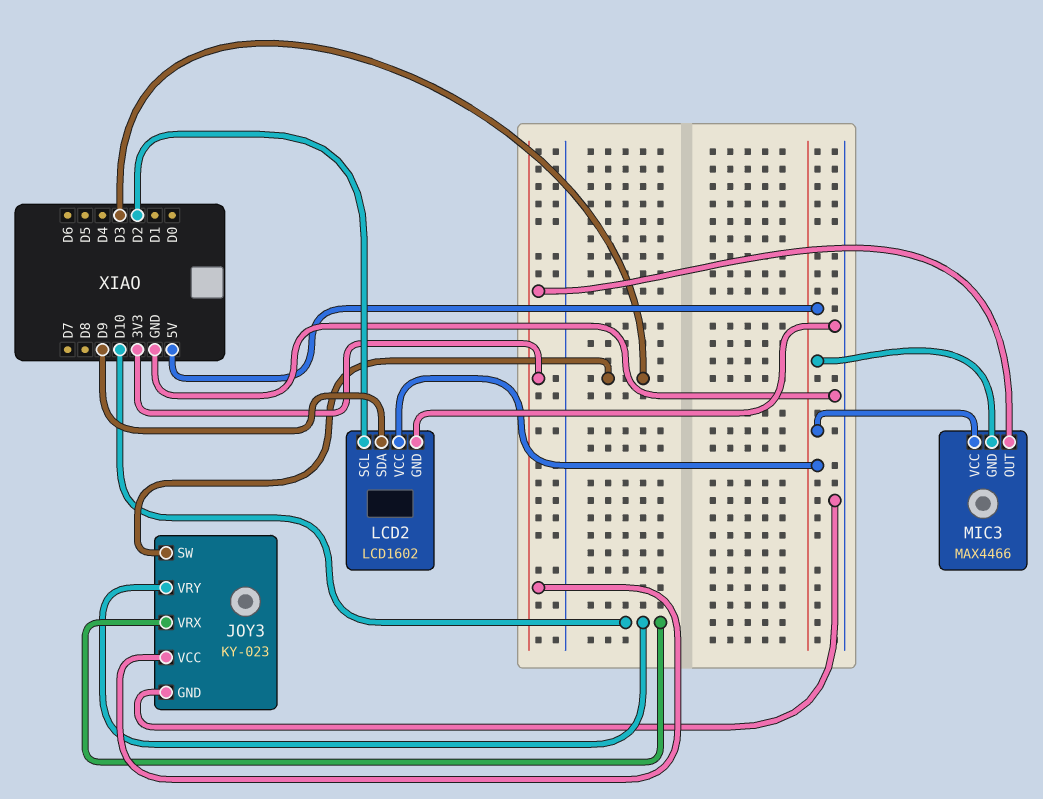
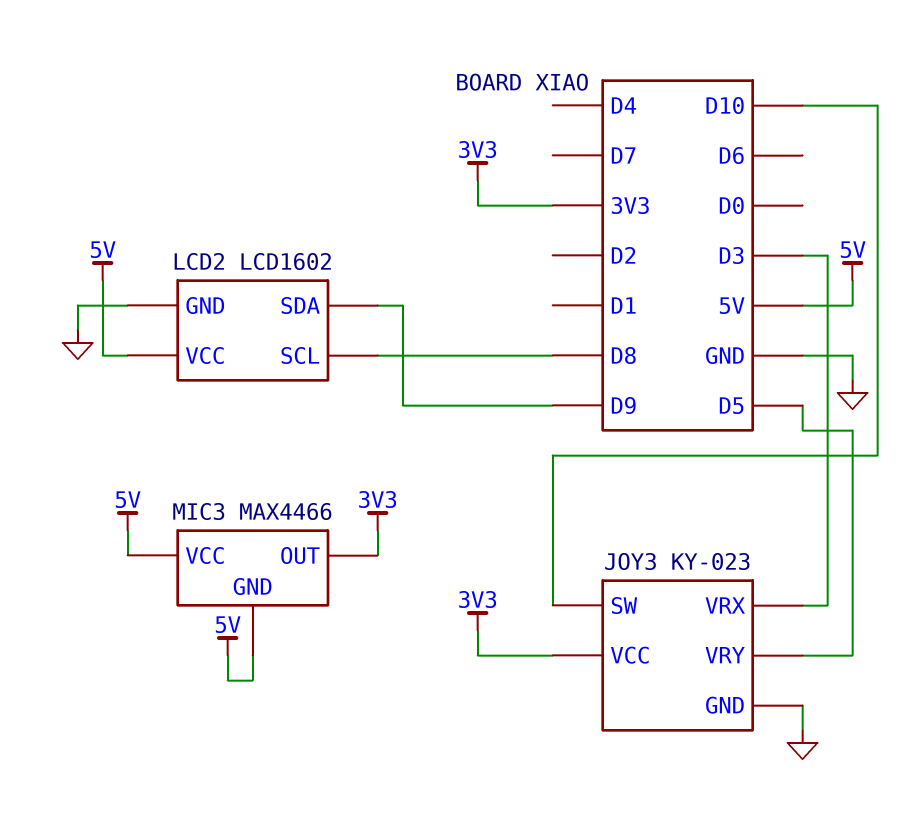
JOY3 pin SW: D3 -> D10
JOY3 pin VRX: D10 -> D3
JOY3 pin VRY: D10 -> D5
LCD2 pin SCL: D2 -> D8

